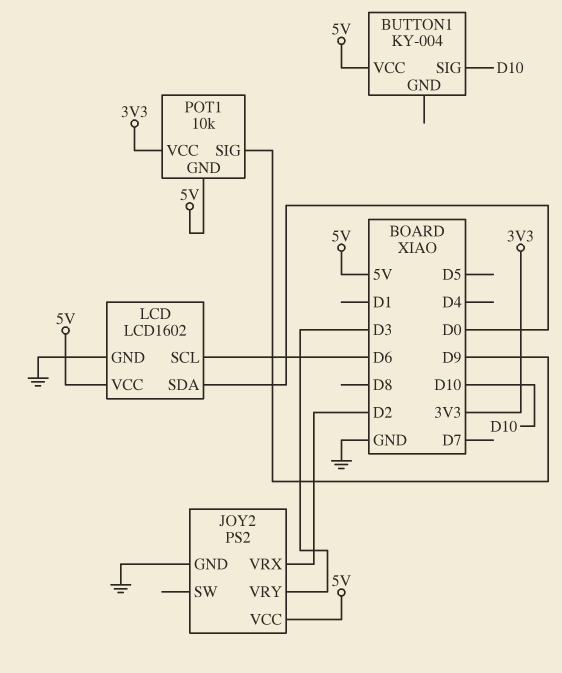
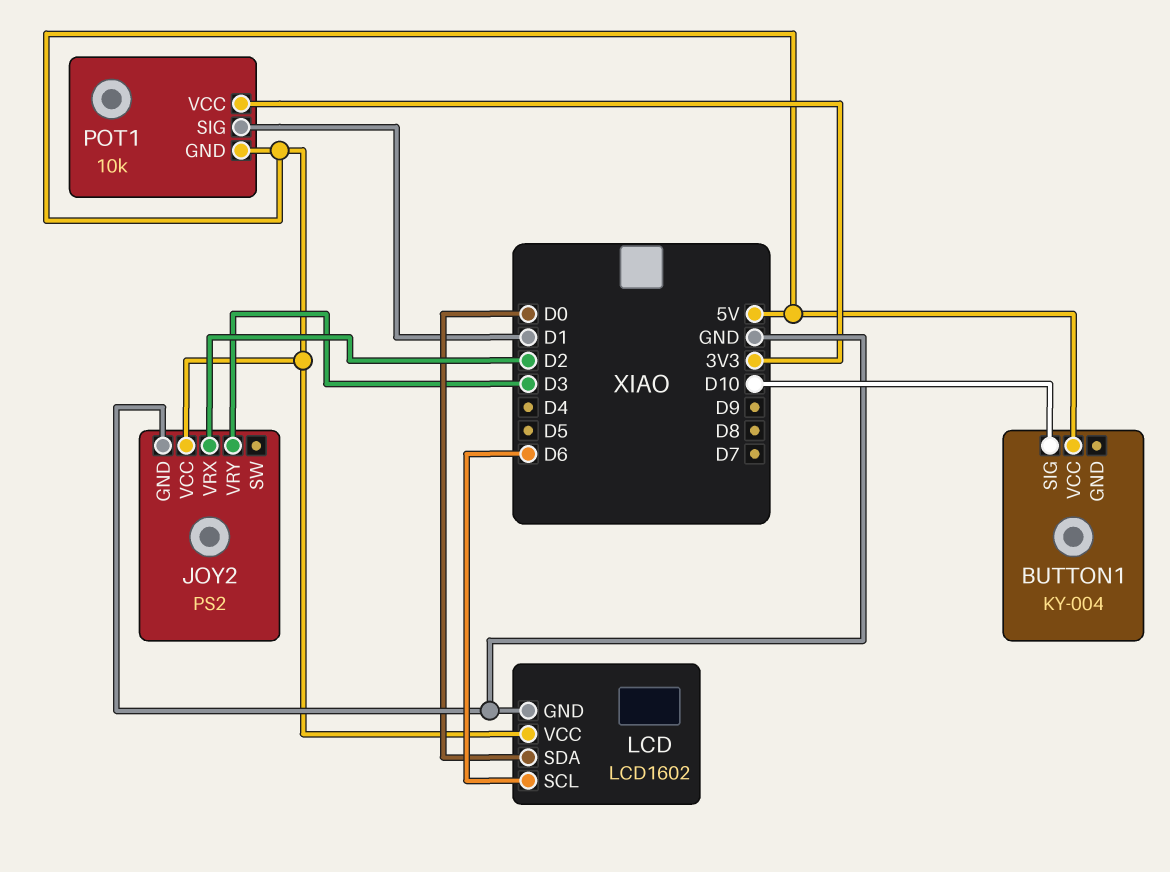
POT1 pin SIG: D9 -> D1

